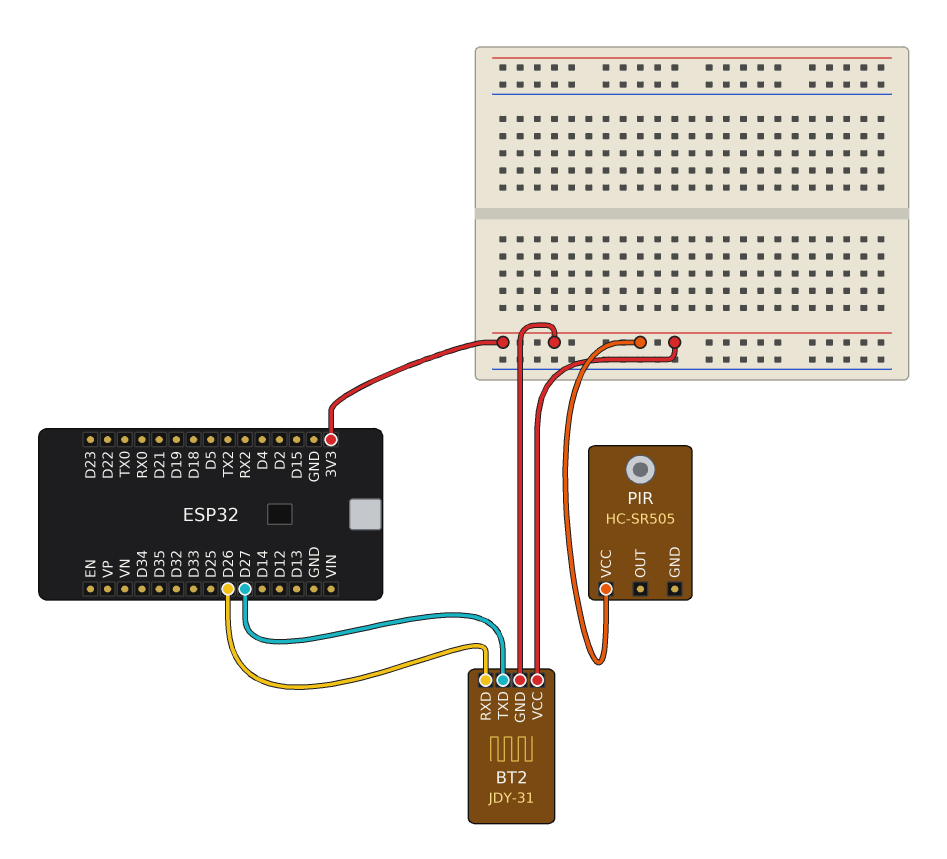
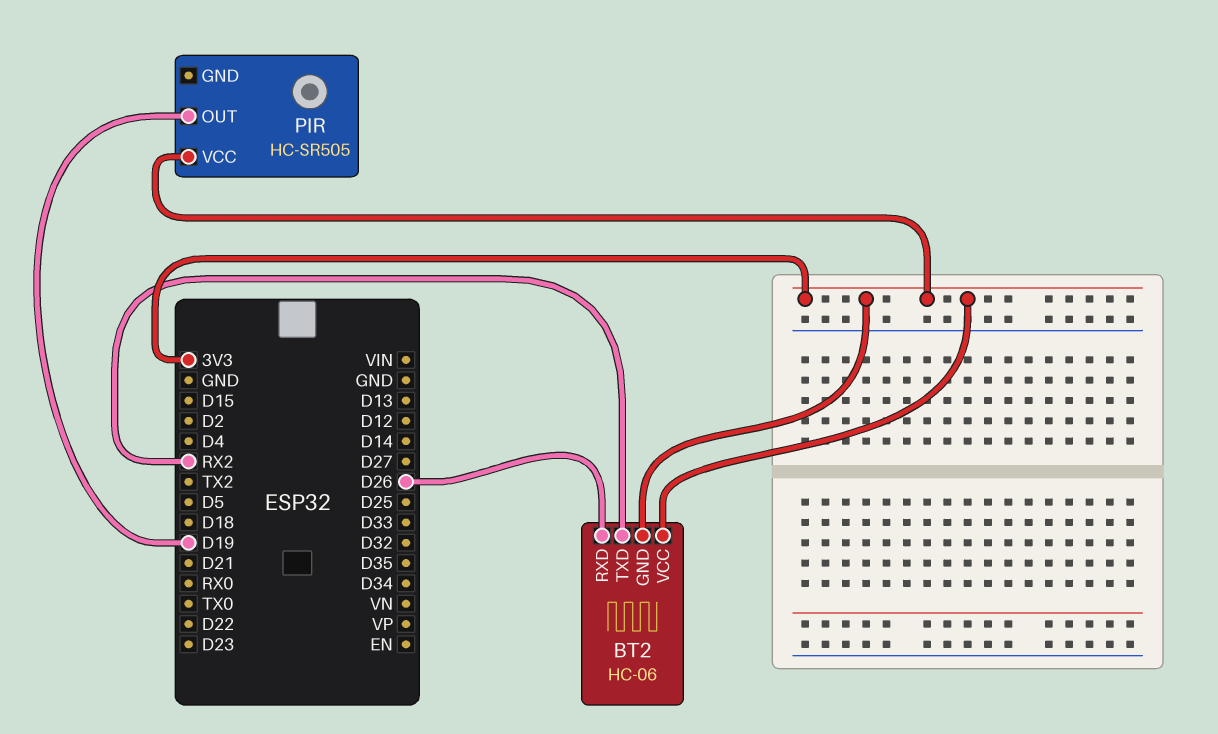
BT2: JDY-31 -> HC-06
BT2 pin TXD: D27 -> RX2
PIR pin OUT: none -> D19

